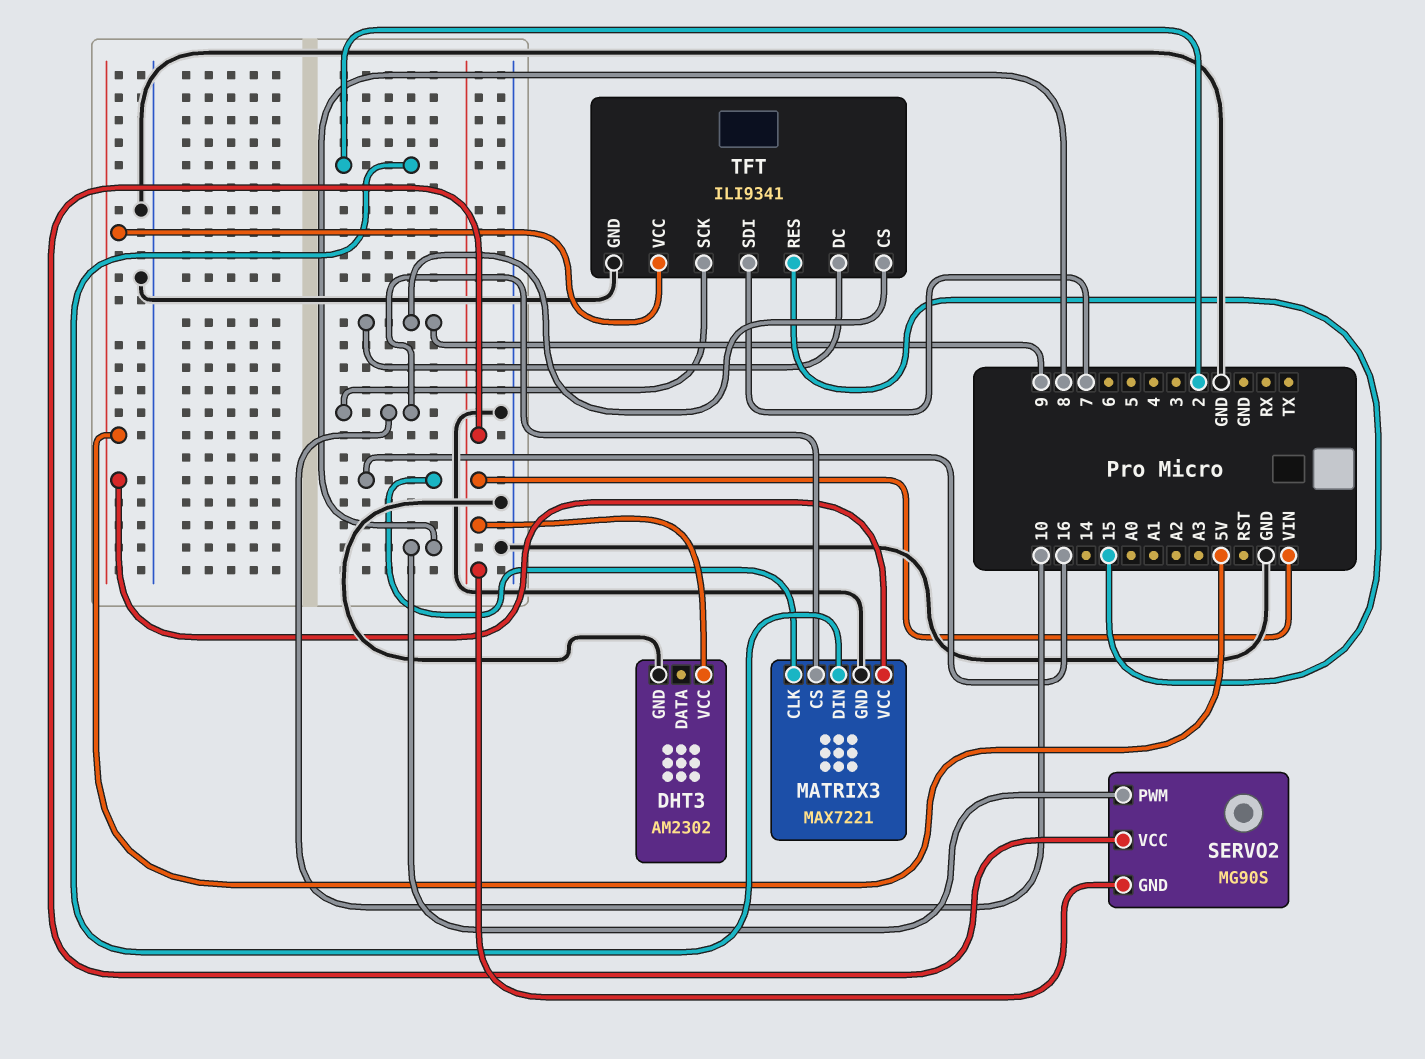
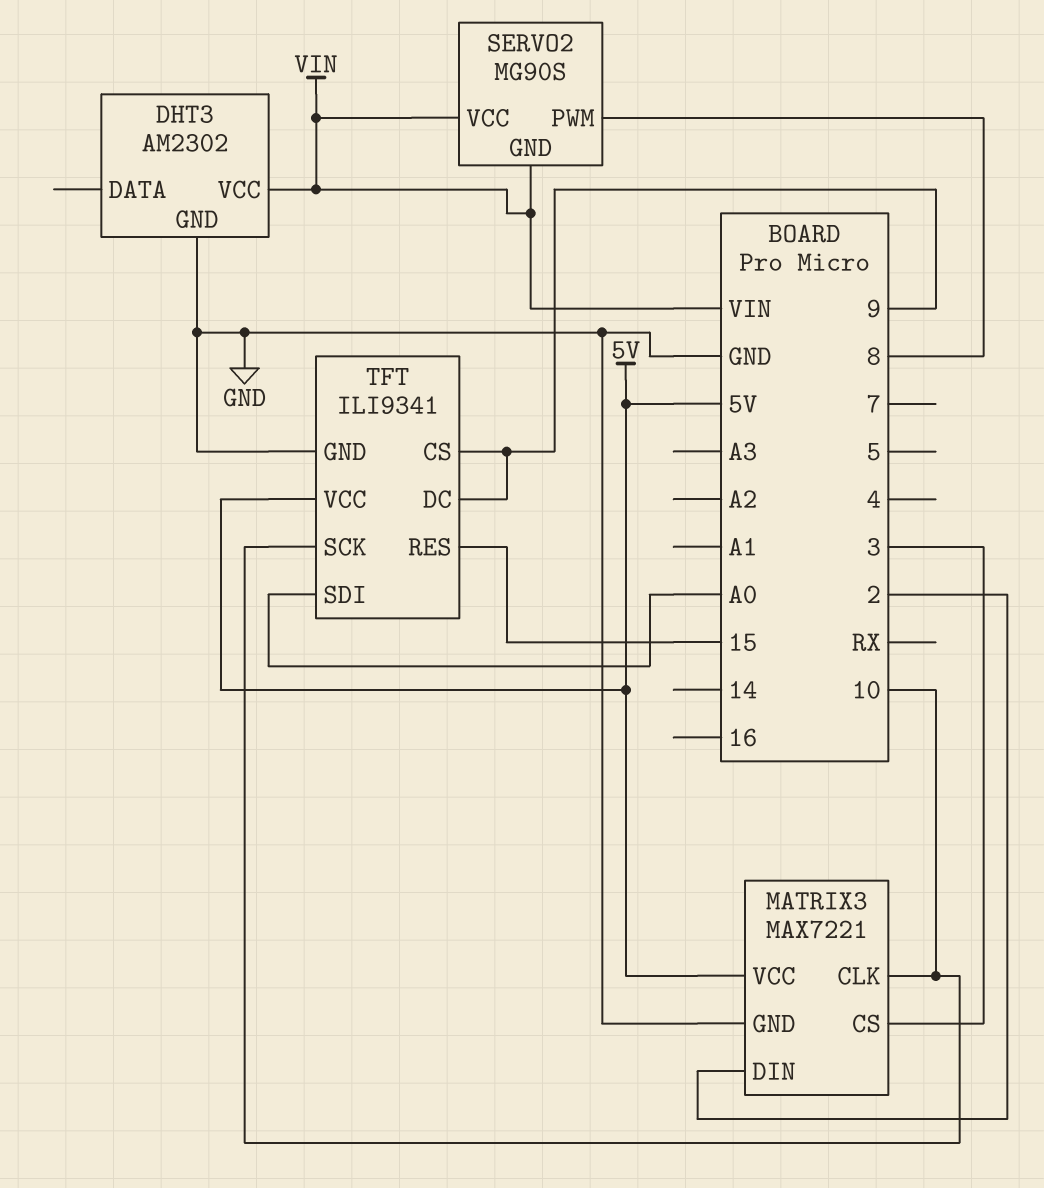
MATRIX3 pin CLK: 16 -> 10
MATRIX3 pin CS: 10 -> 3
TFT pin SDI: 7 -> A0

